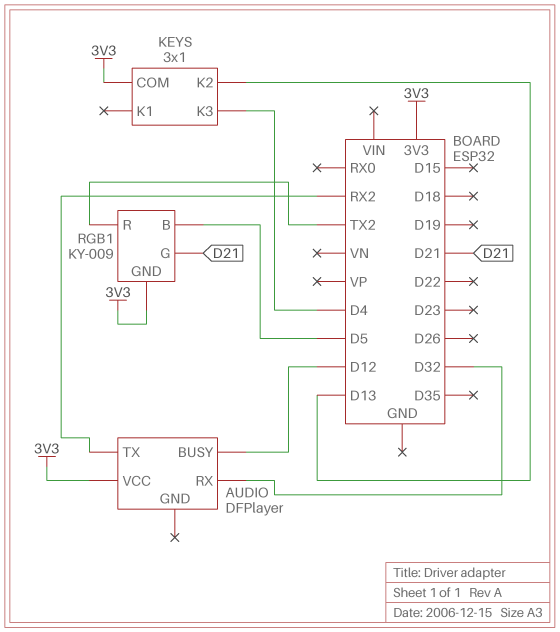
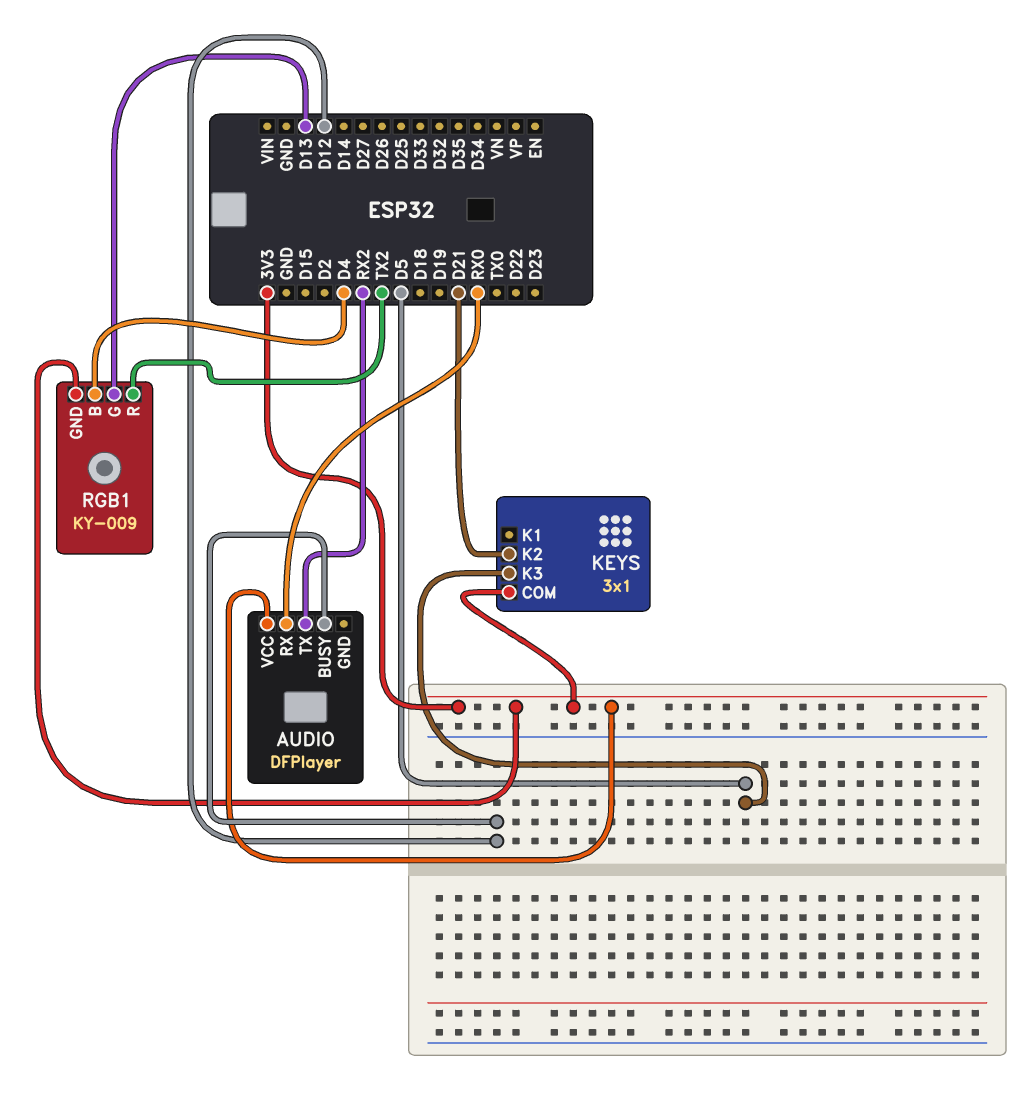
AUDIO pin RX: D32 -> RX0
KEYS pin K2: D13 -> D21
KEYS pin K3: D4 -> D5
RGB1 pin B: D5 -> D4
RGB1 pin G: D21 -> D13

